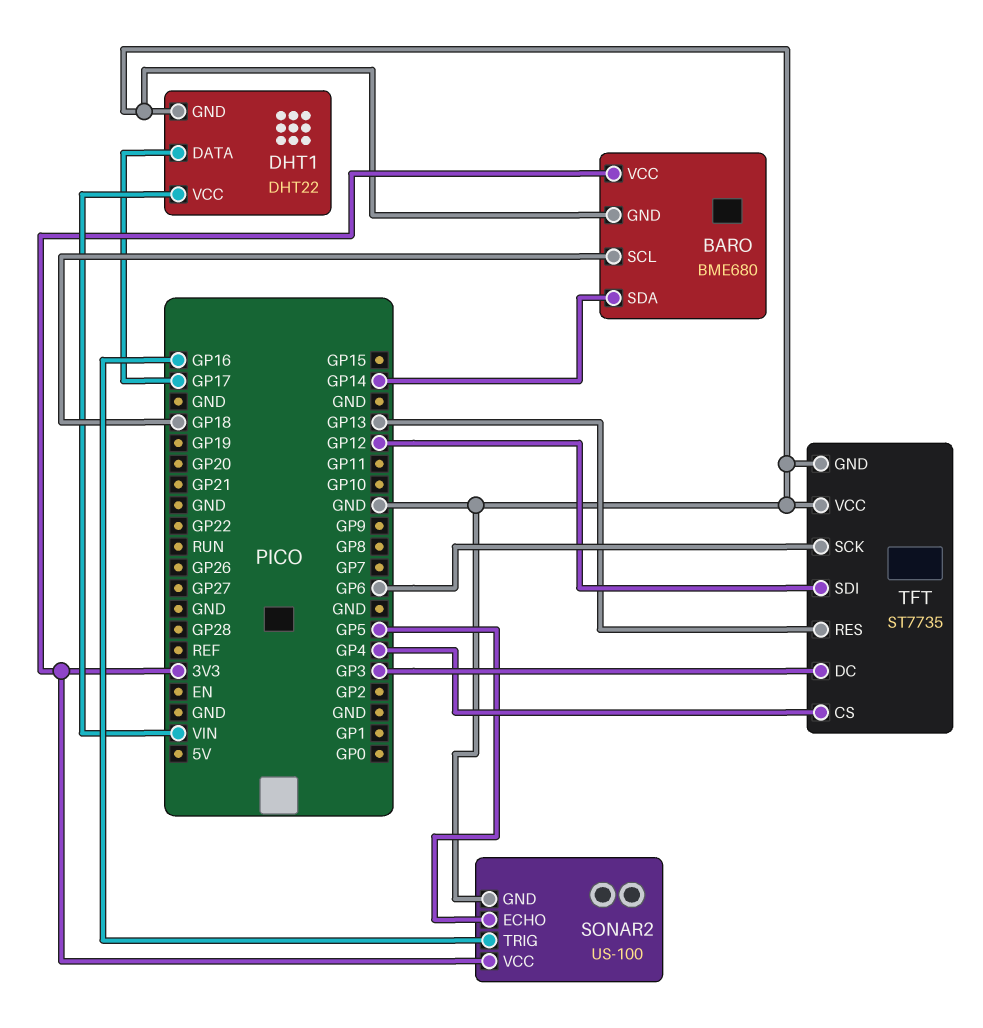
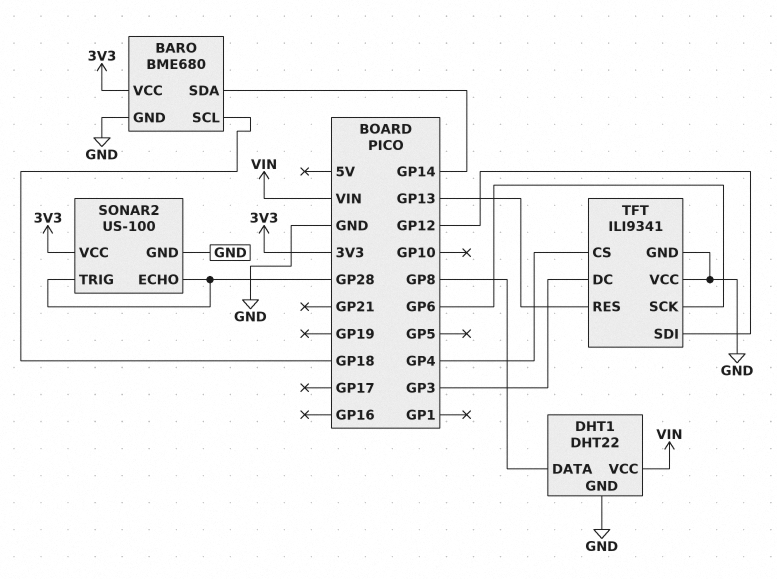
DHT1 pin DATA: GP17 -> GP8
SONAR2 pin ECHO: GP5 -> GP28
SONAR2 pin TRIG: GP16 -> GP28
TFT: ST7735 -> ILI9341

